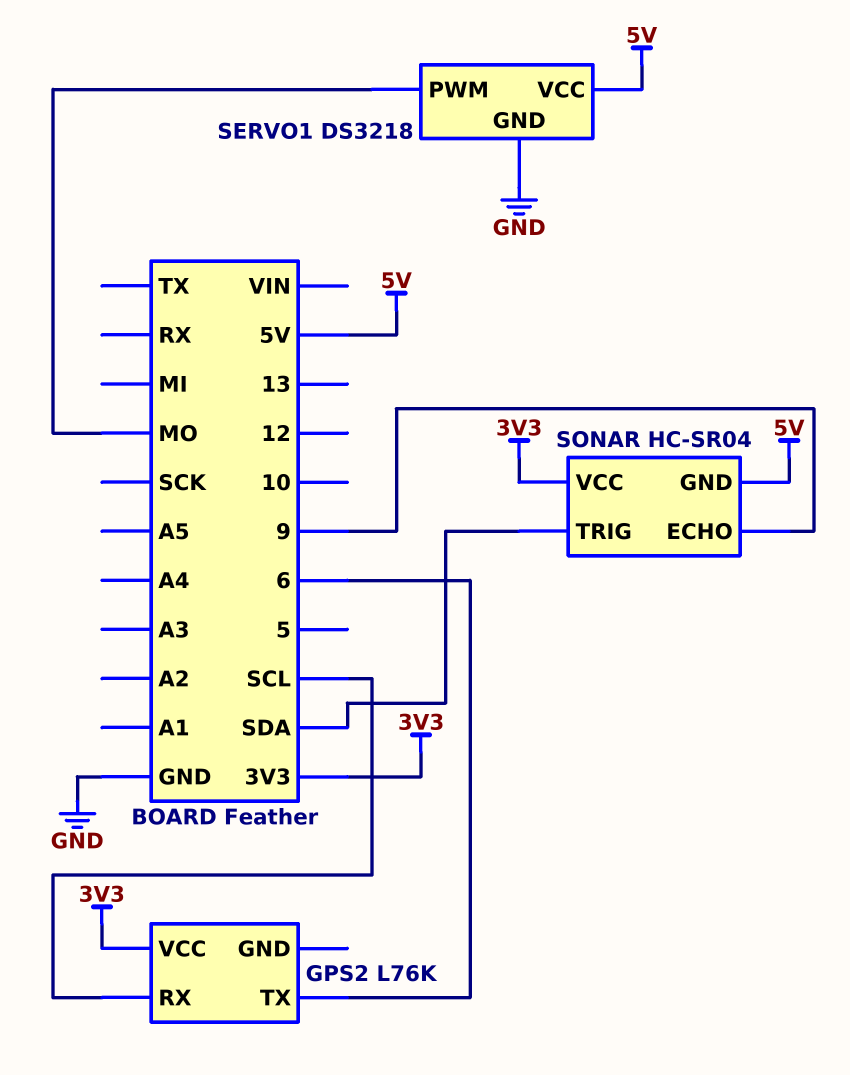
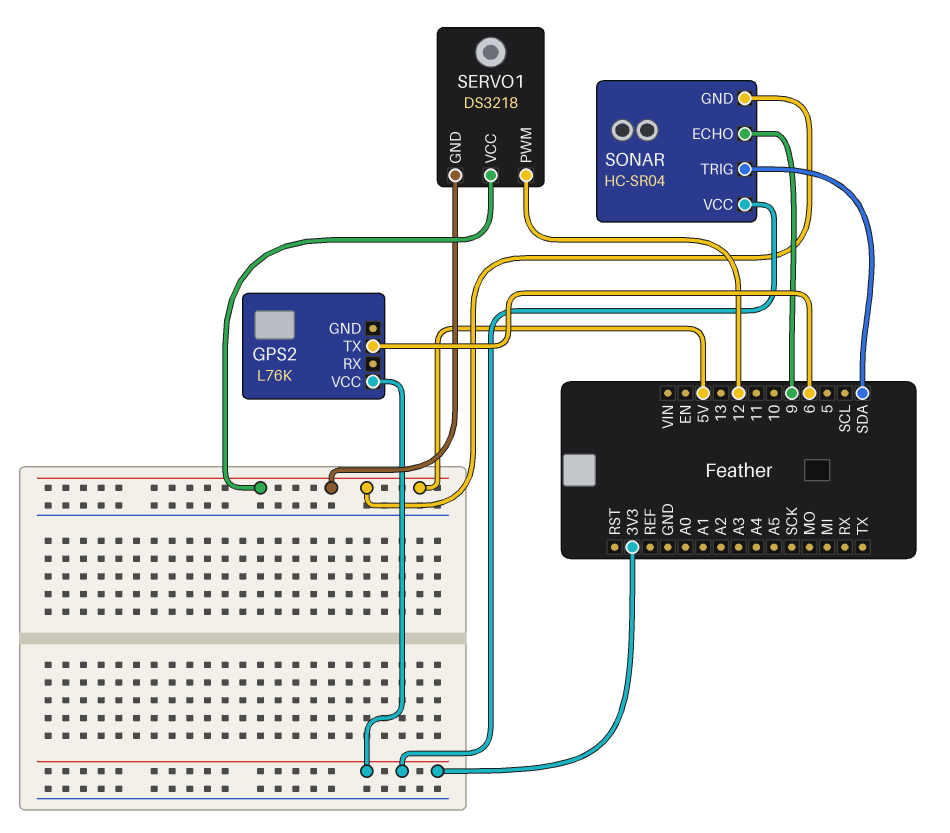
GPS2 pin RX: SCL -> none
SERVO1 pin GND: GND -> 5V
SERVO1 pin PWM: MO -> 12

